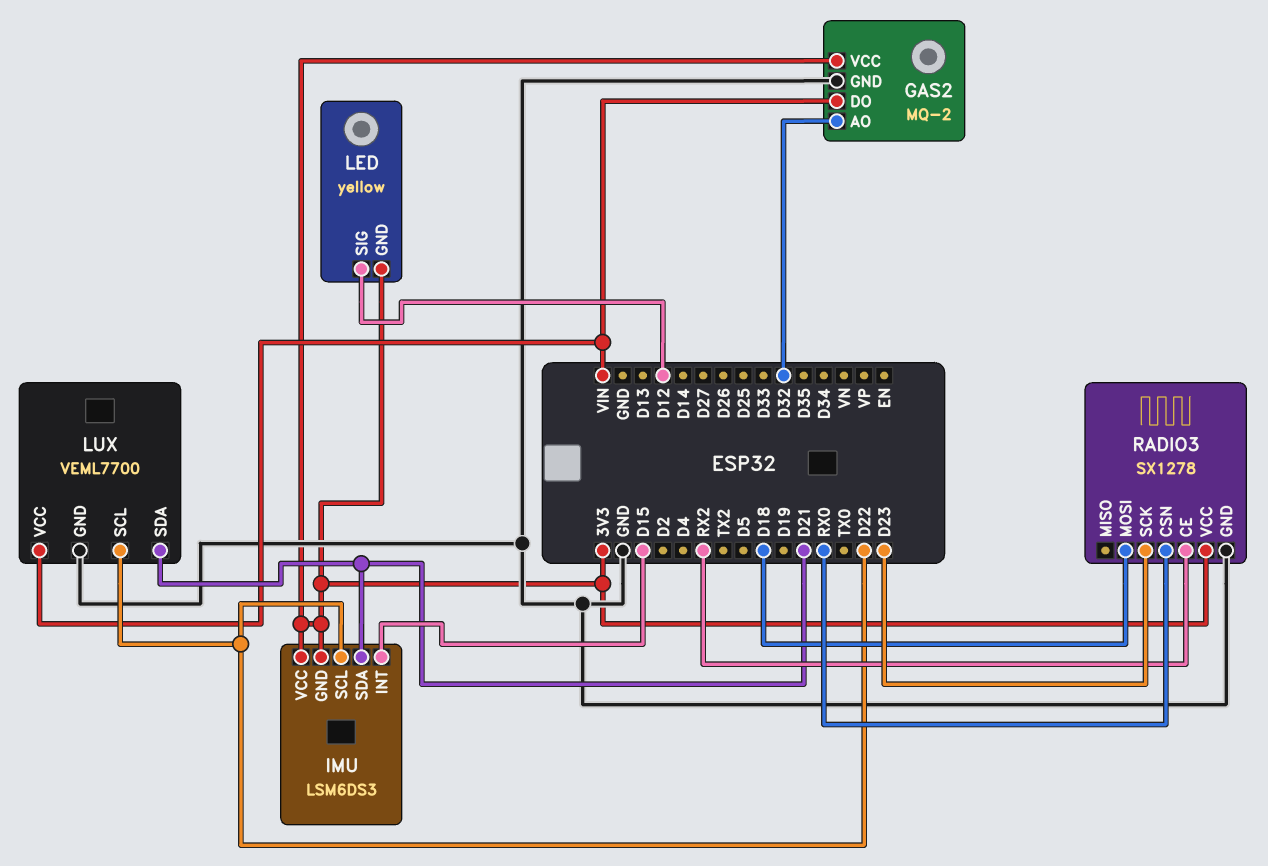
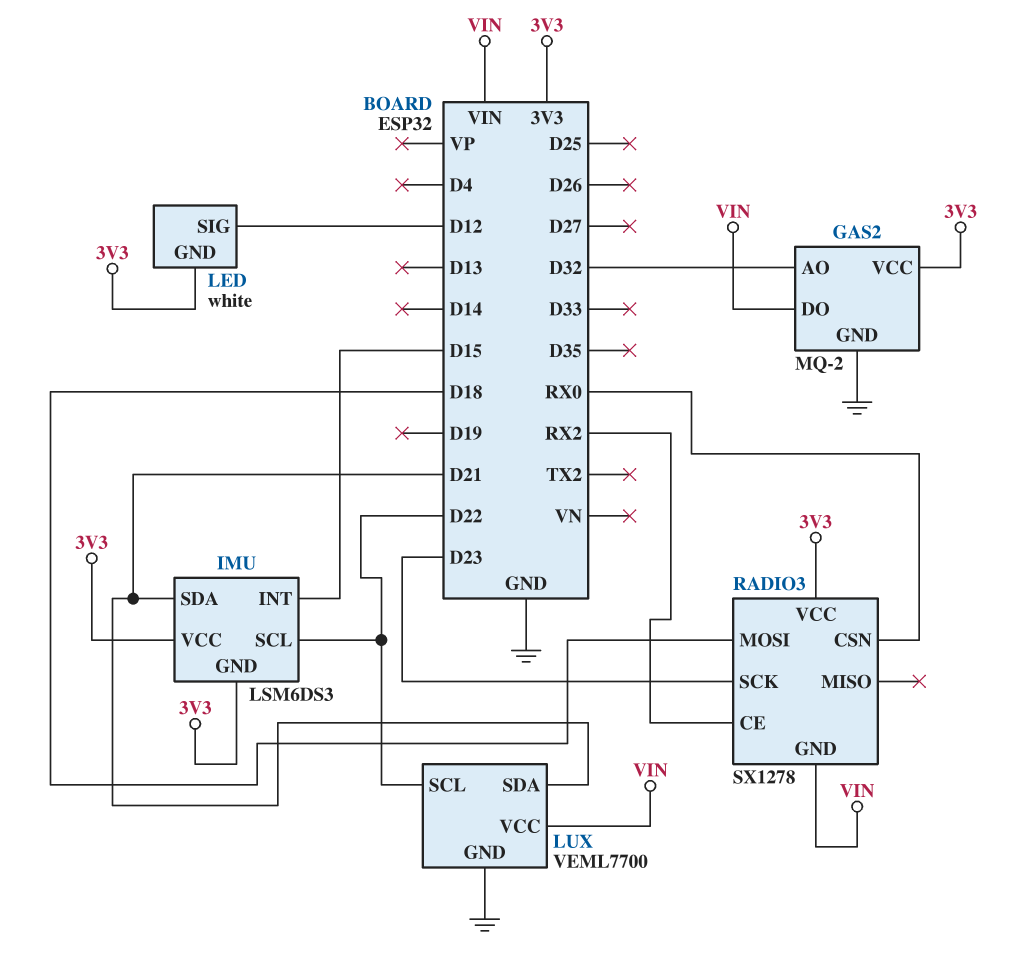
LED: yellow -> white
RADIO3 pin GND: GND -> VIN

